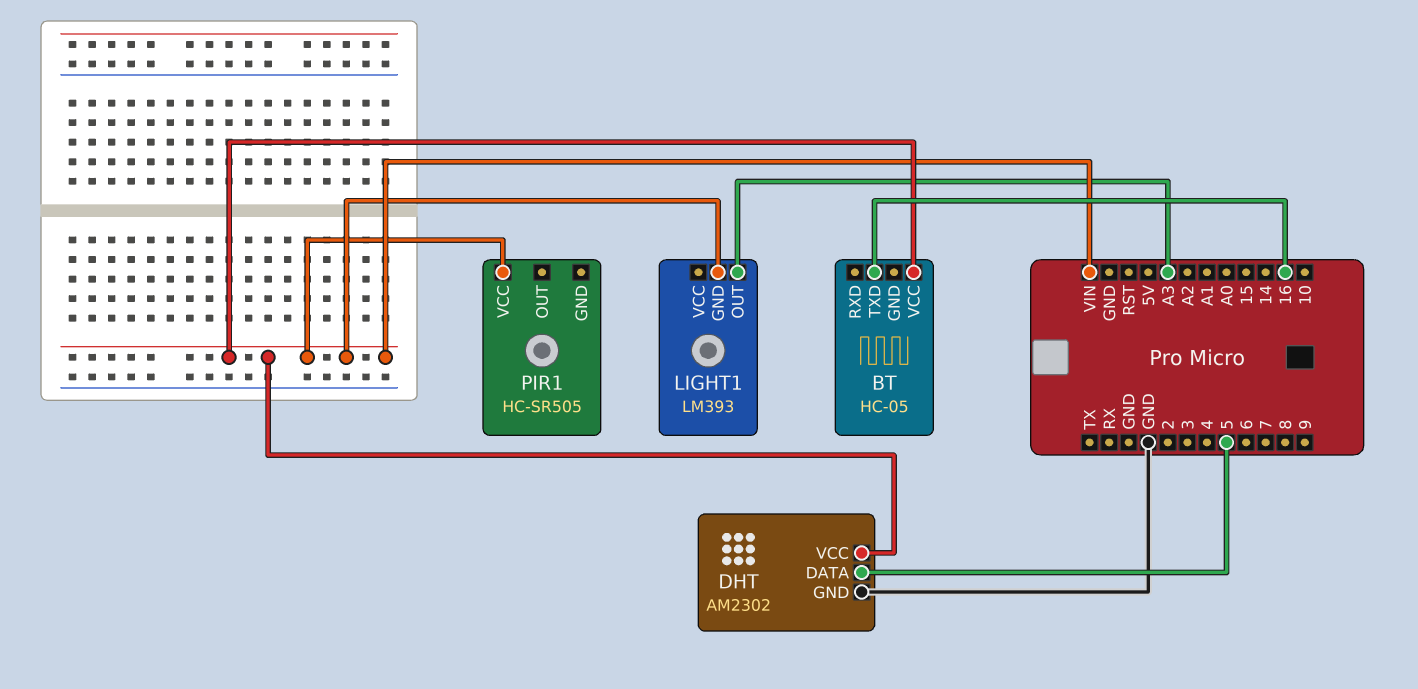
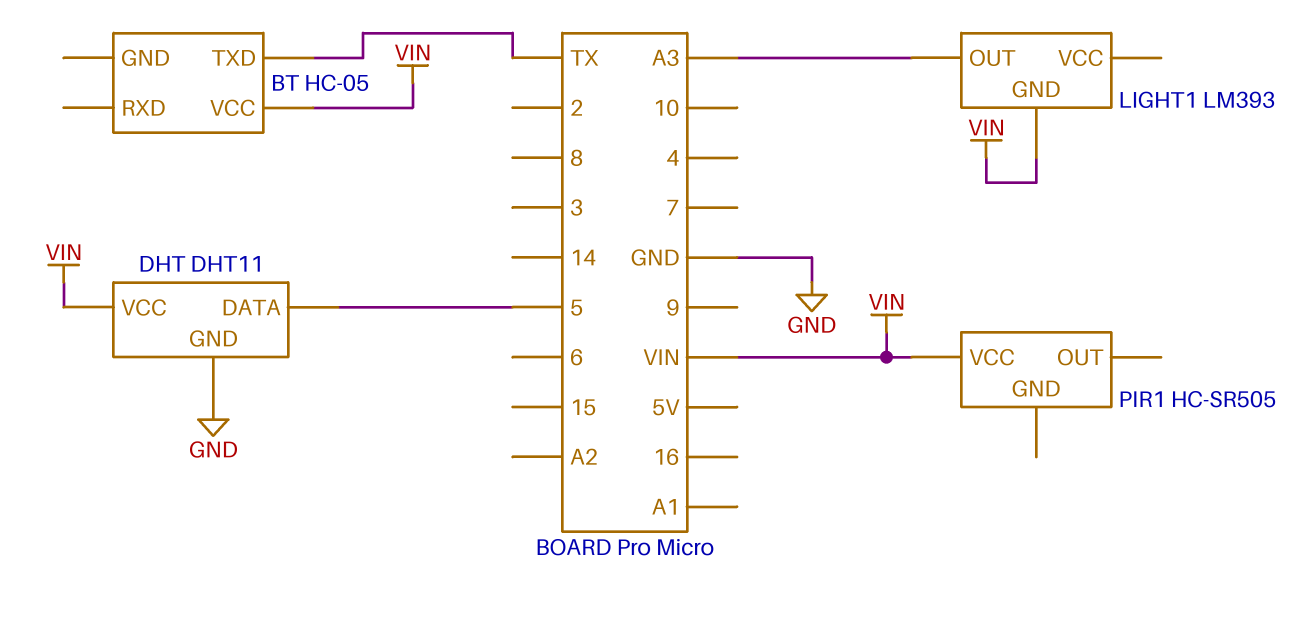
BT pin TXD: 16 -> TX
DHT: AM2302 -> DHT11

